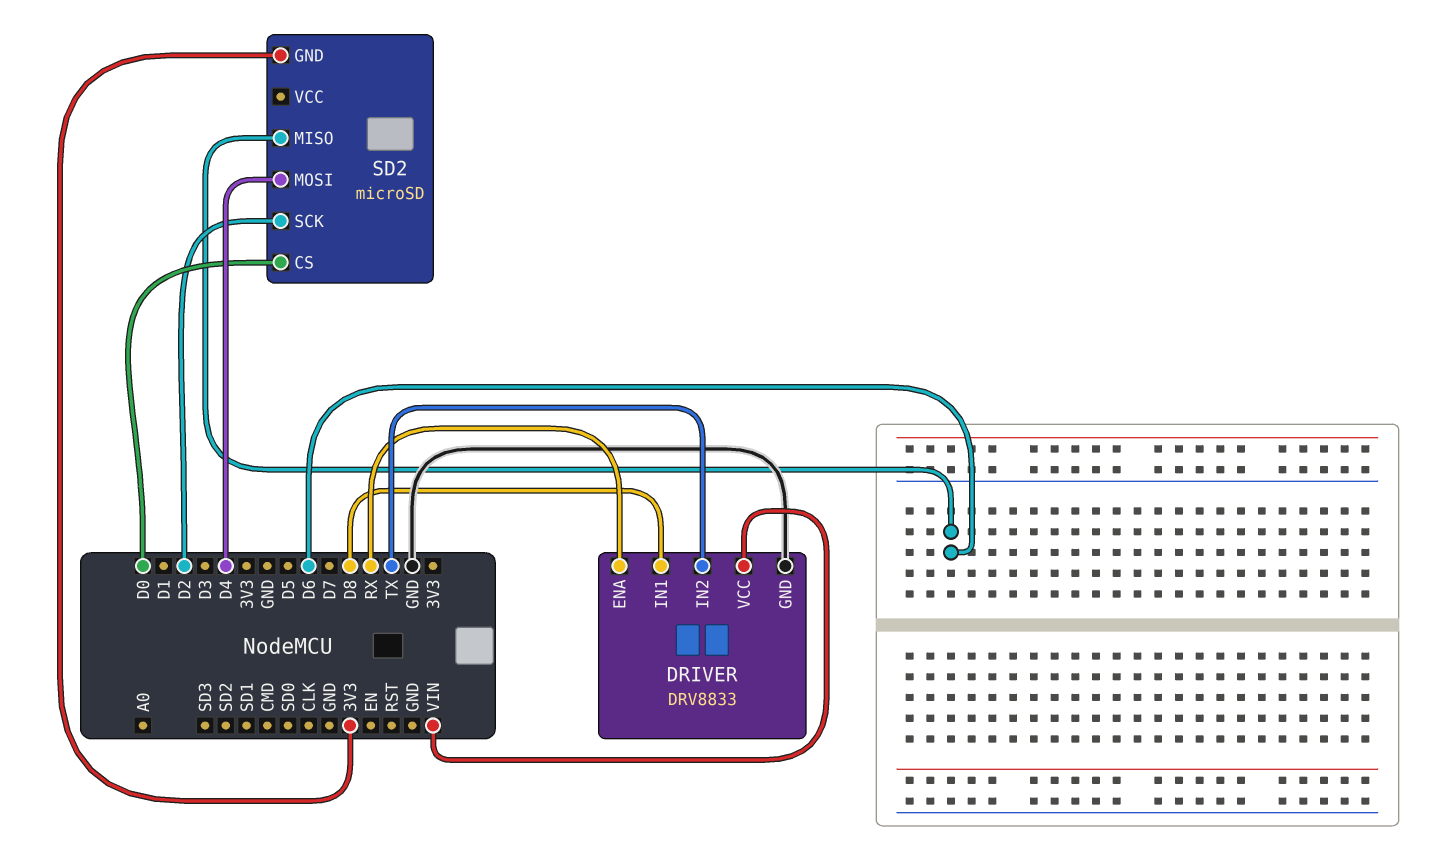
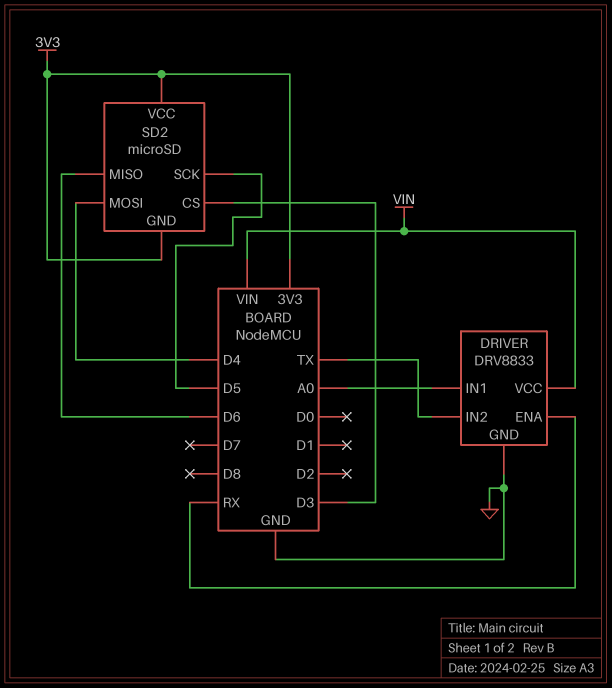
DRIVER pin IN1: D8 -> A0
SD2 pin CS: D0 -> D3
SD2 pin SCK: D2 -> D5
SD2 pin VCC: none -> 3V3

